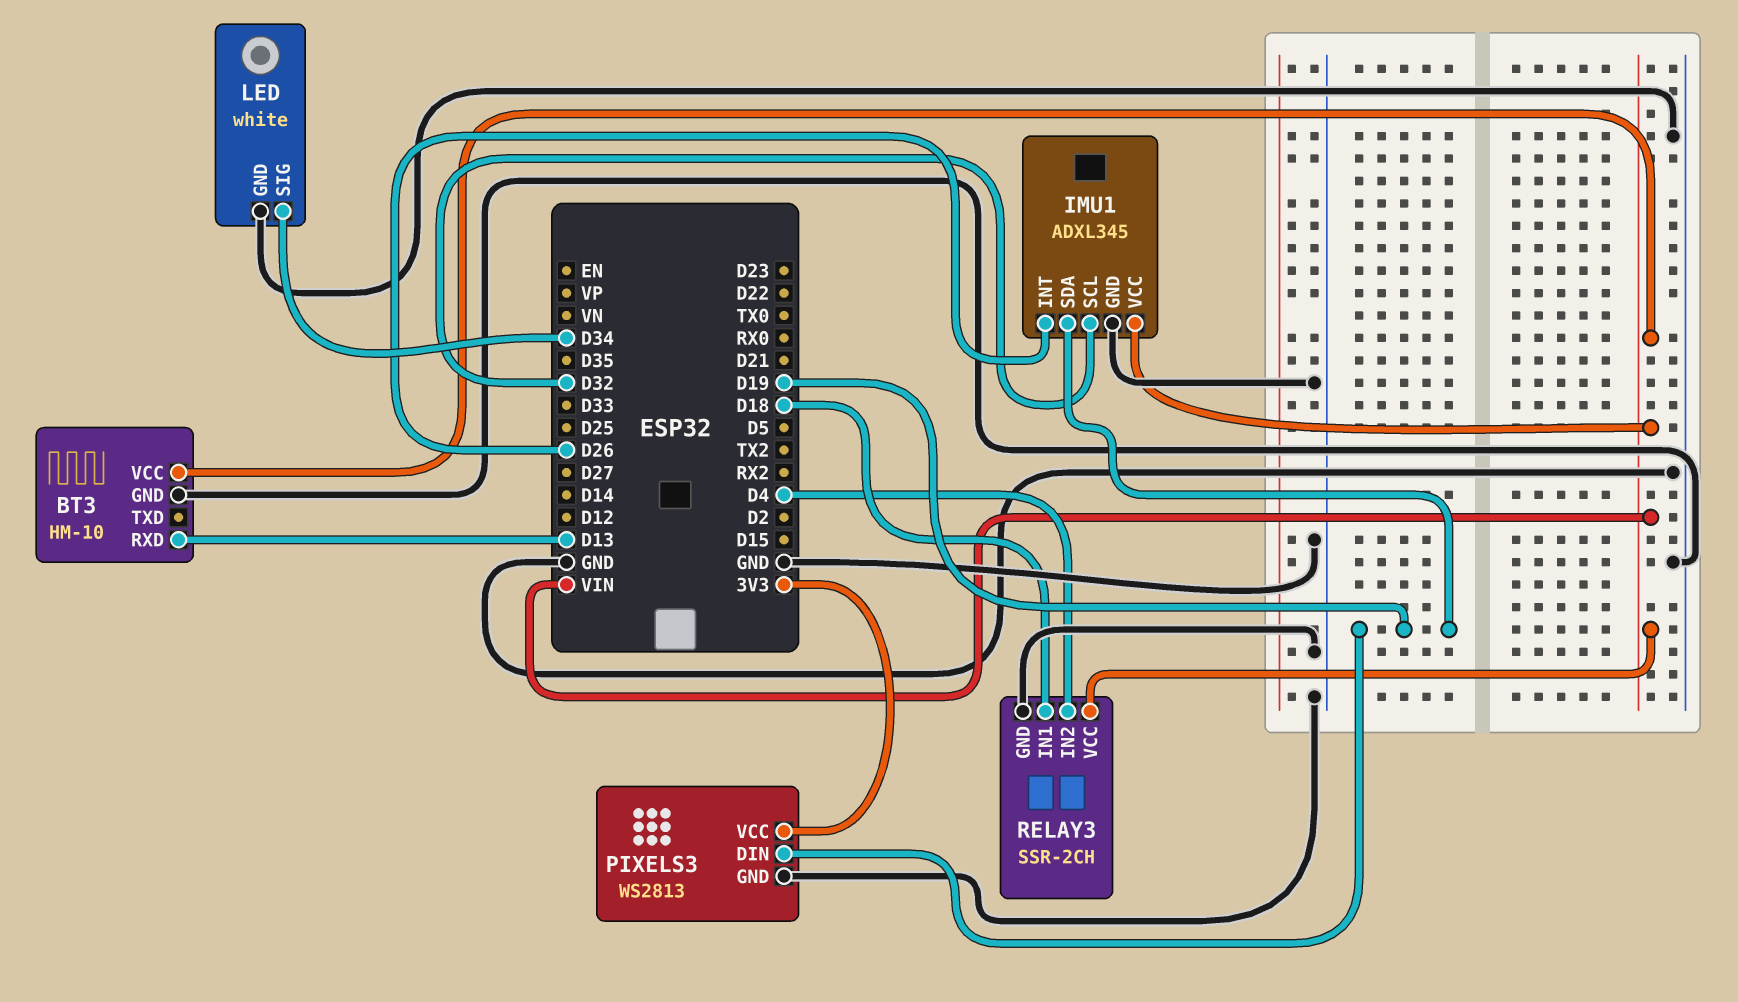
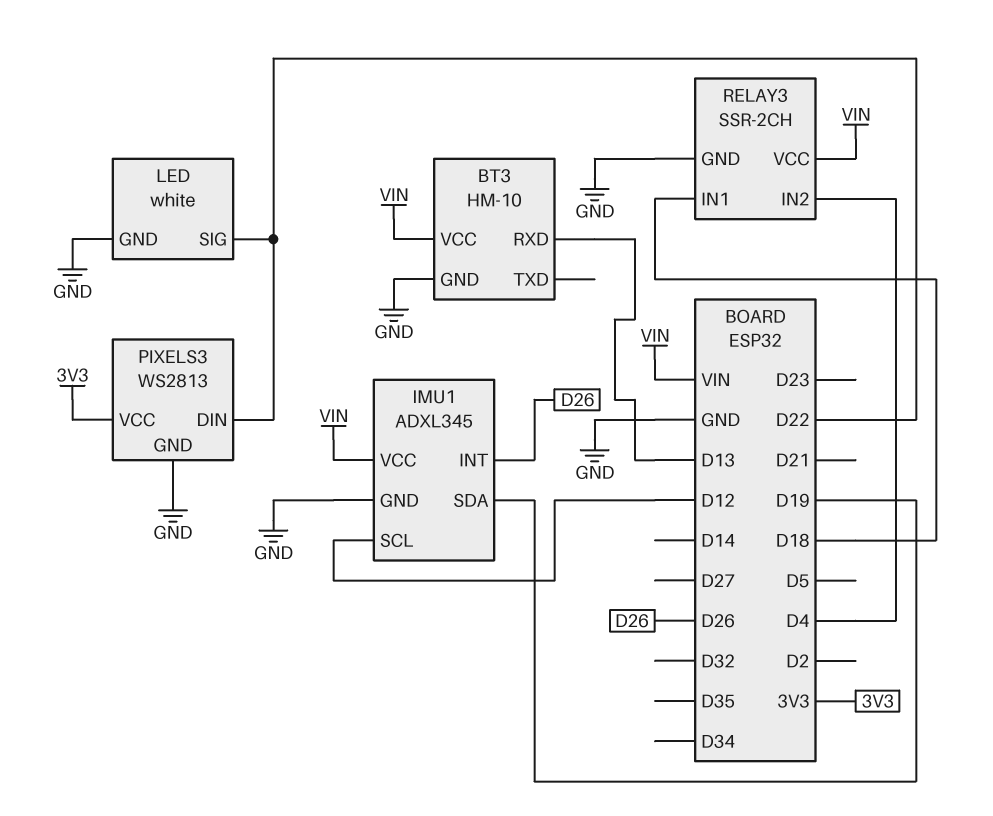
IMU1 pin SCL: D32 -> D12
LED pin SIG: D34 -> D22
PIXELS3 pin DIN: D19 -> D22

